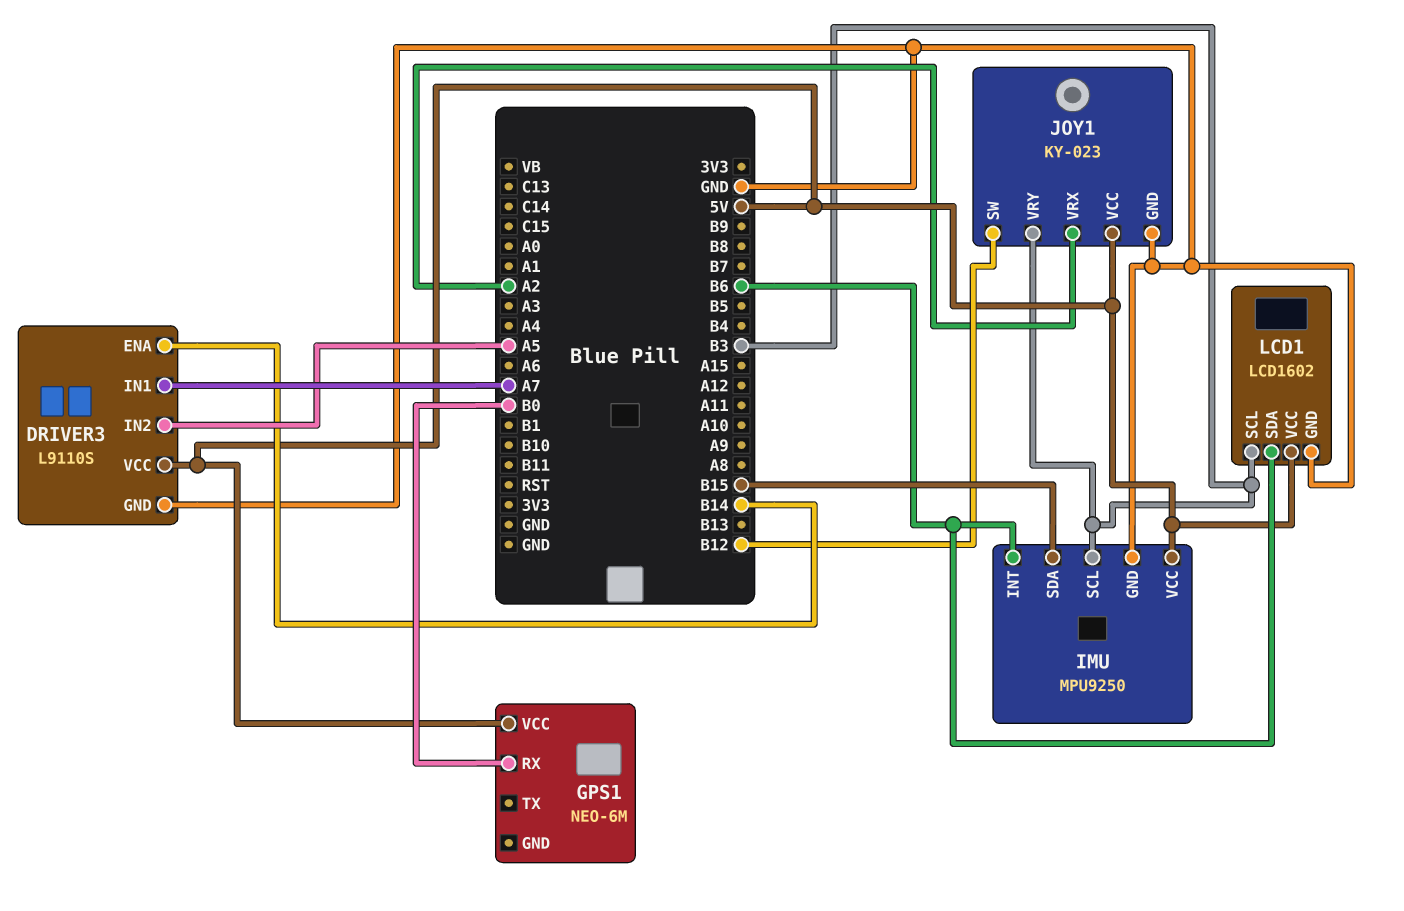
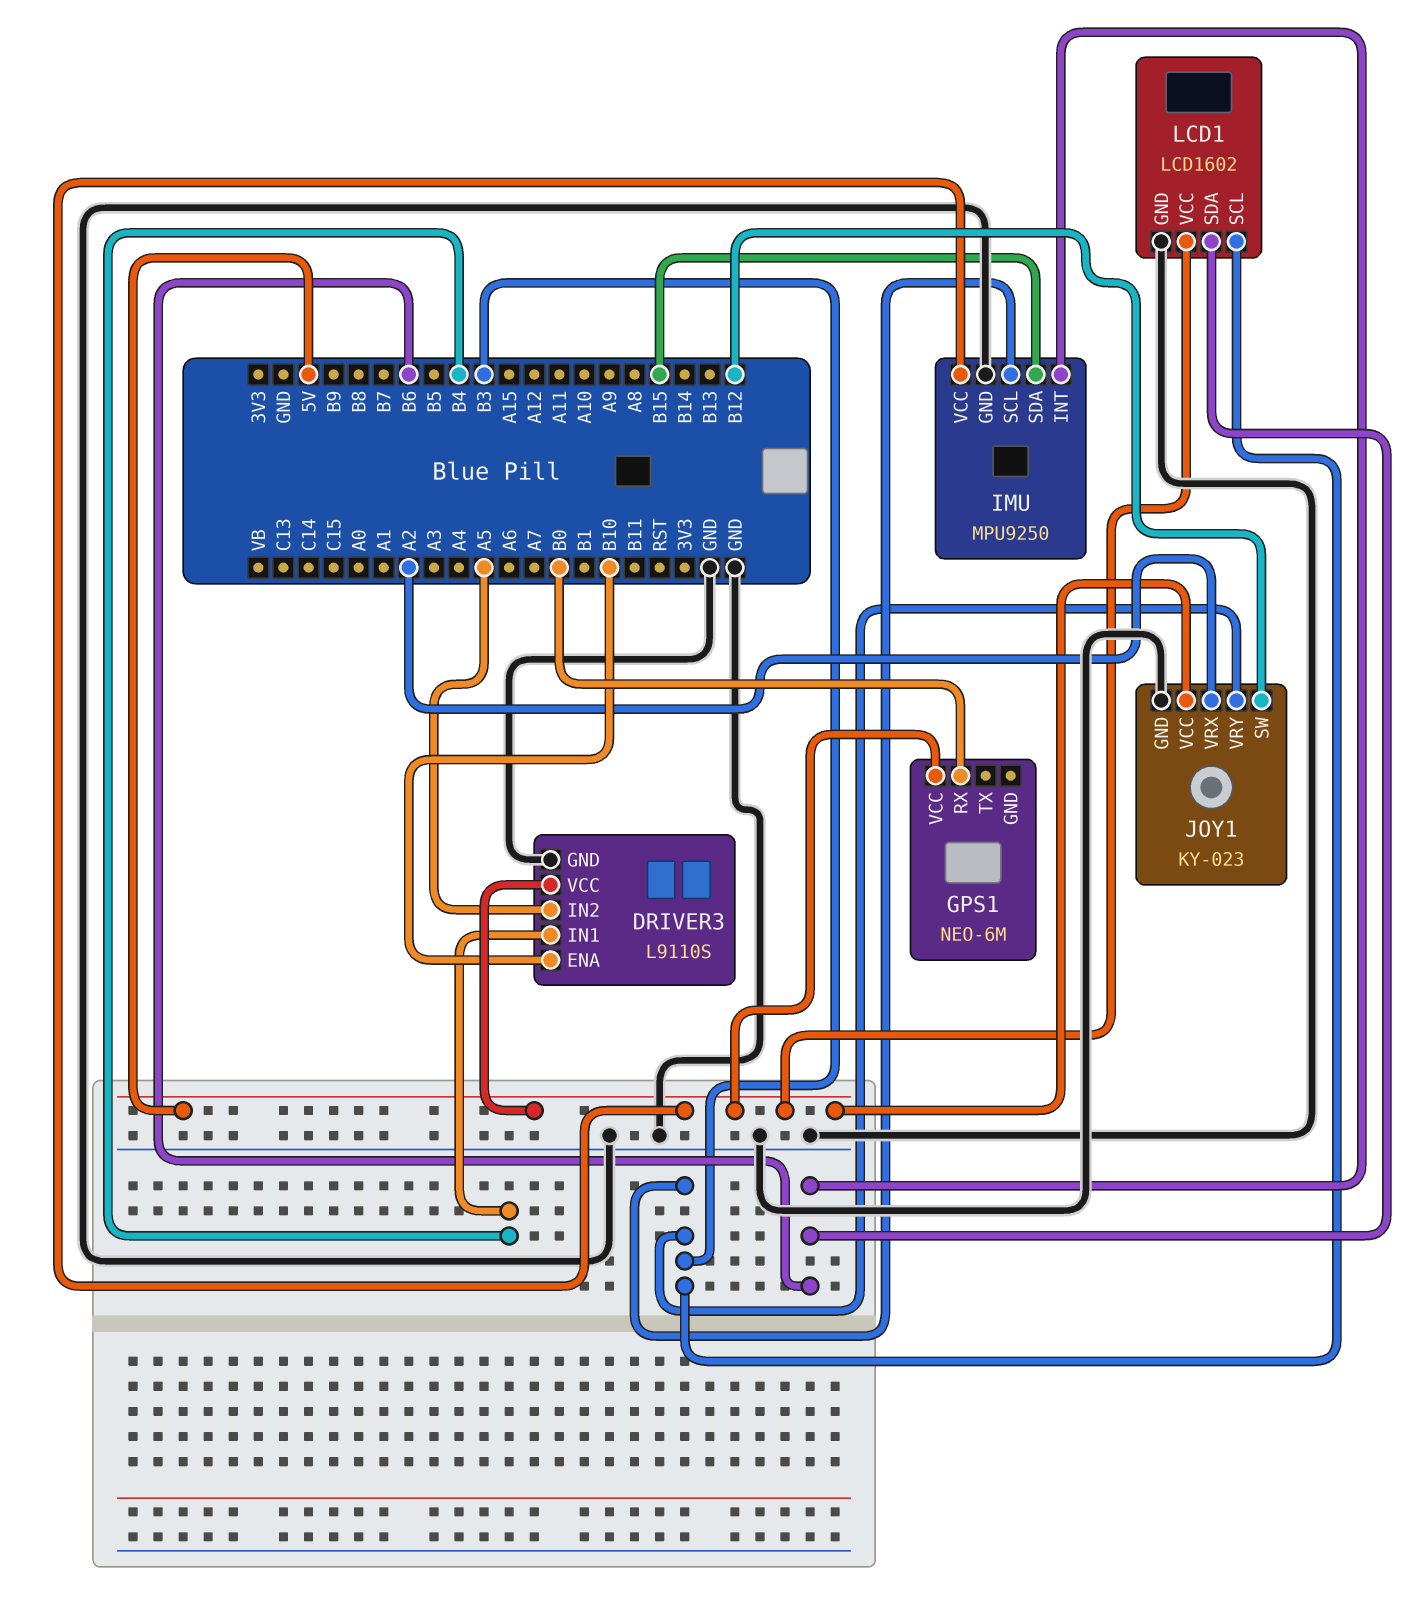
DRIVER3 pin ENA: B14 -> B10
DRIVER3 pin IN1: A7 -> B4

